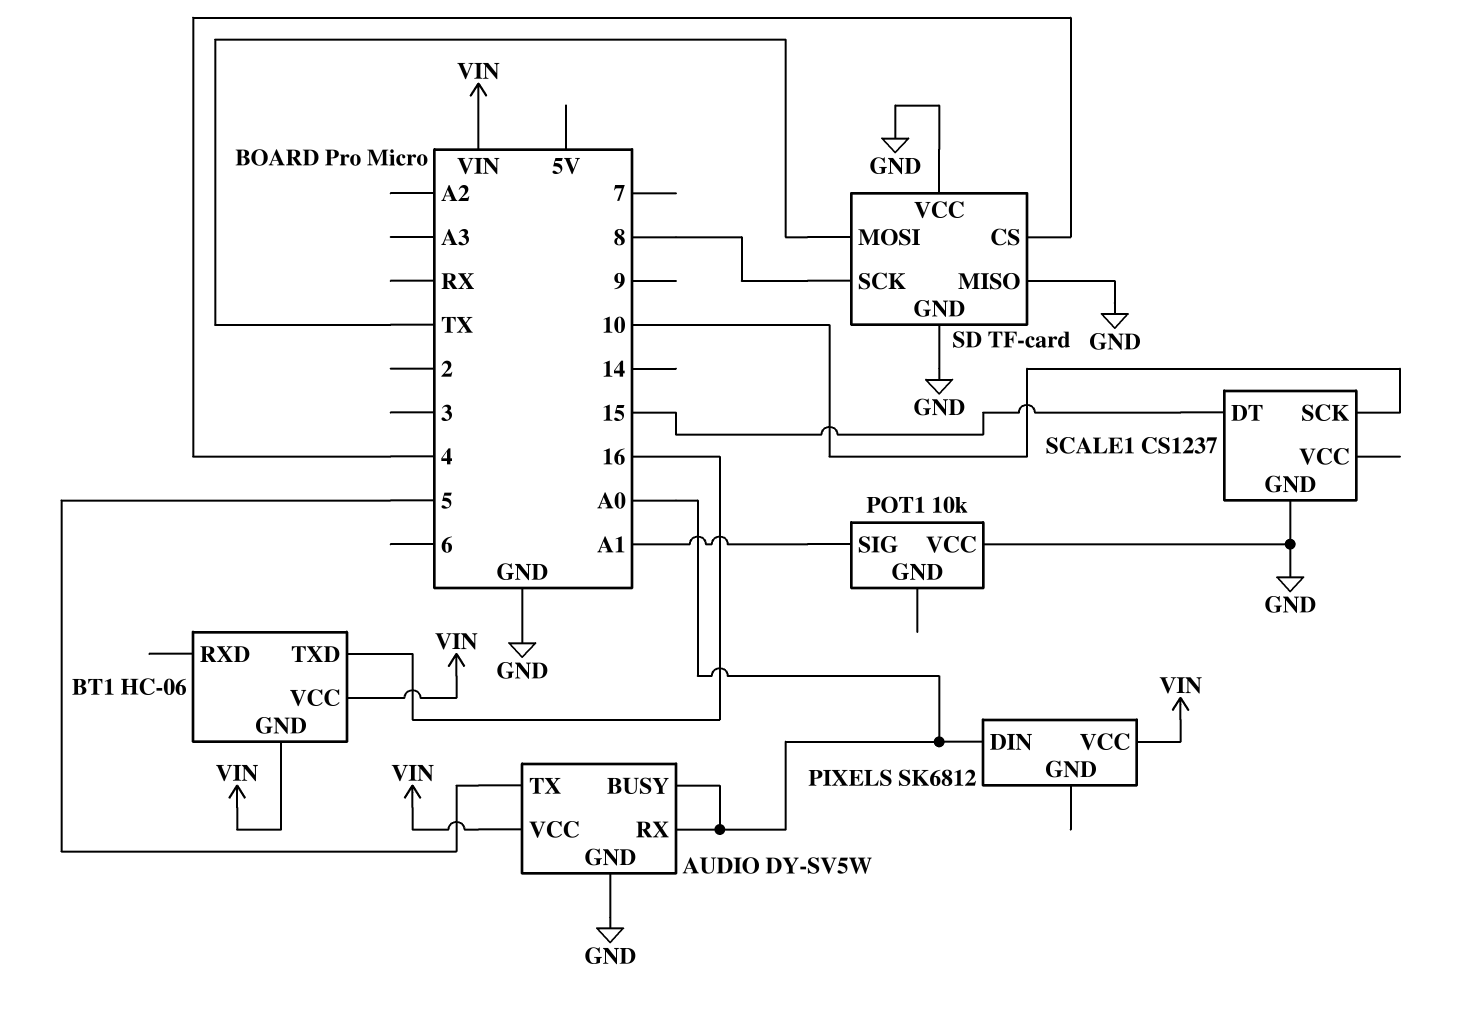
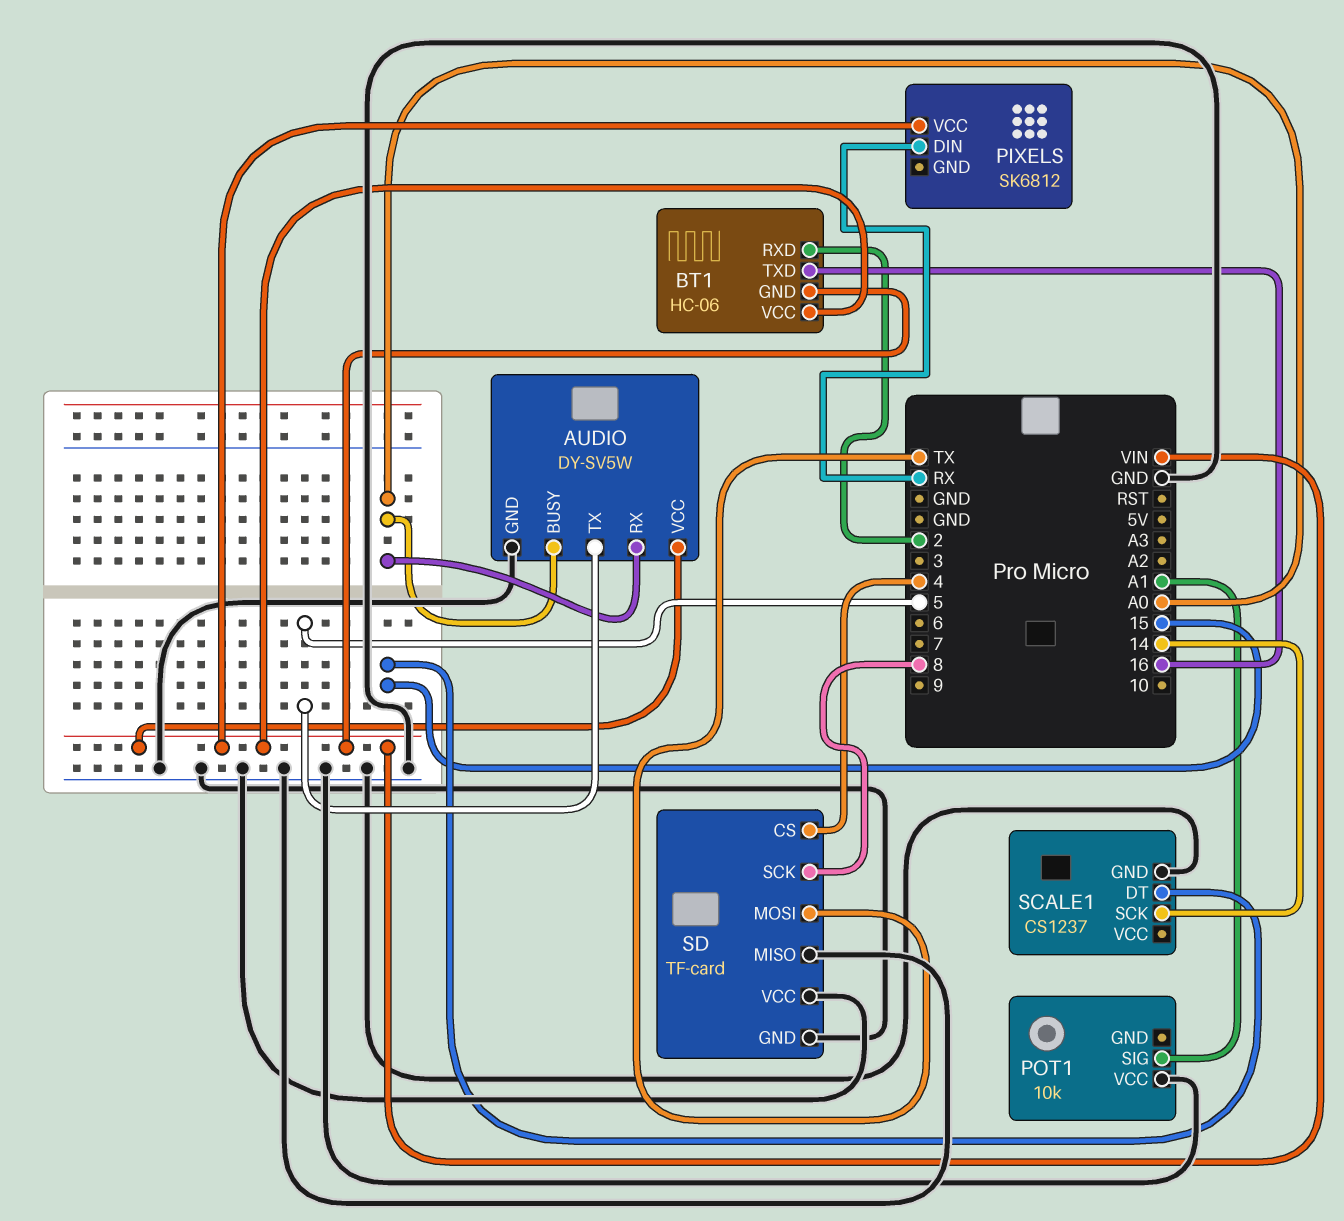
BT1 pin RXD: none -> 2
PIXELS pin DIN: A0 -> RX
SCALE1 pin SCK: 10 -> 14

